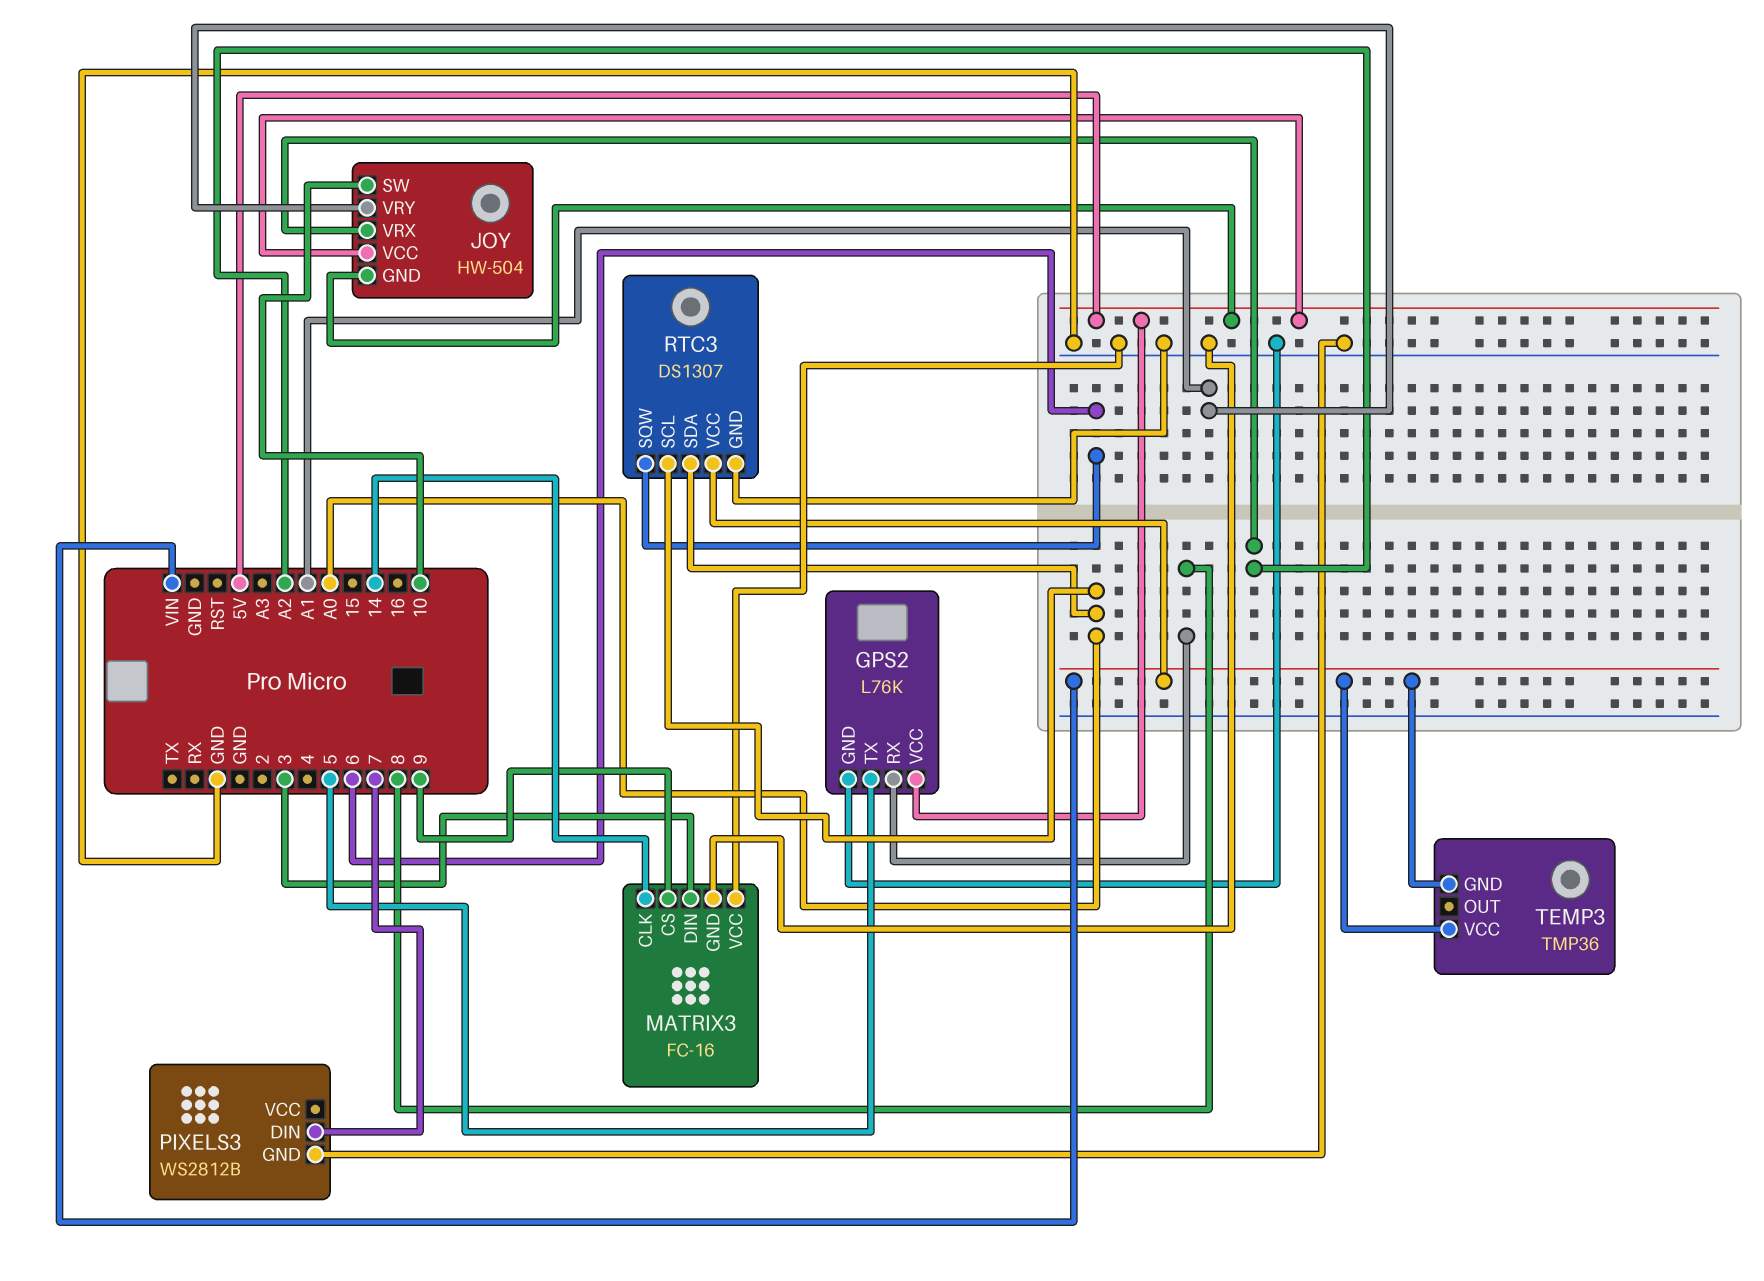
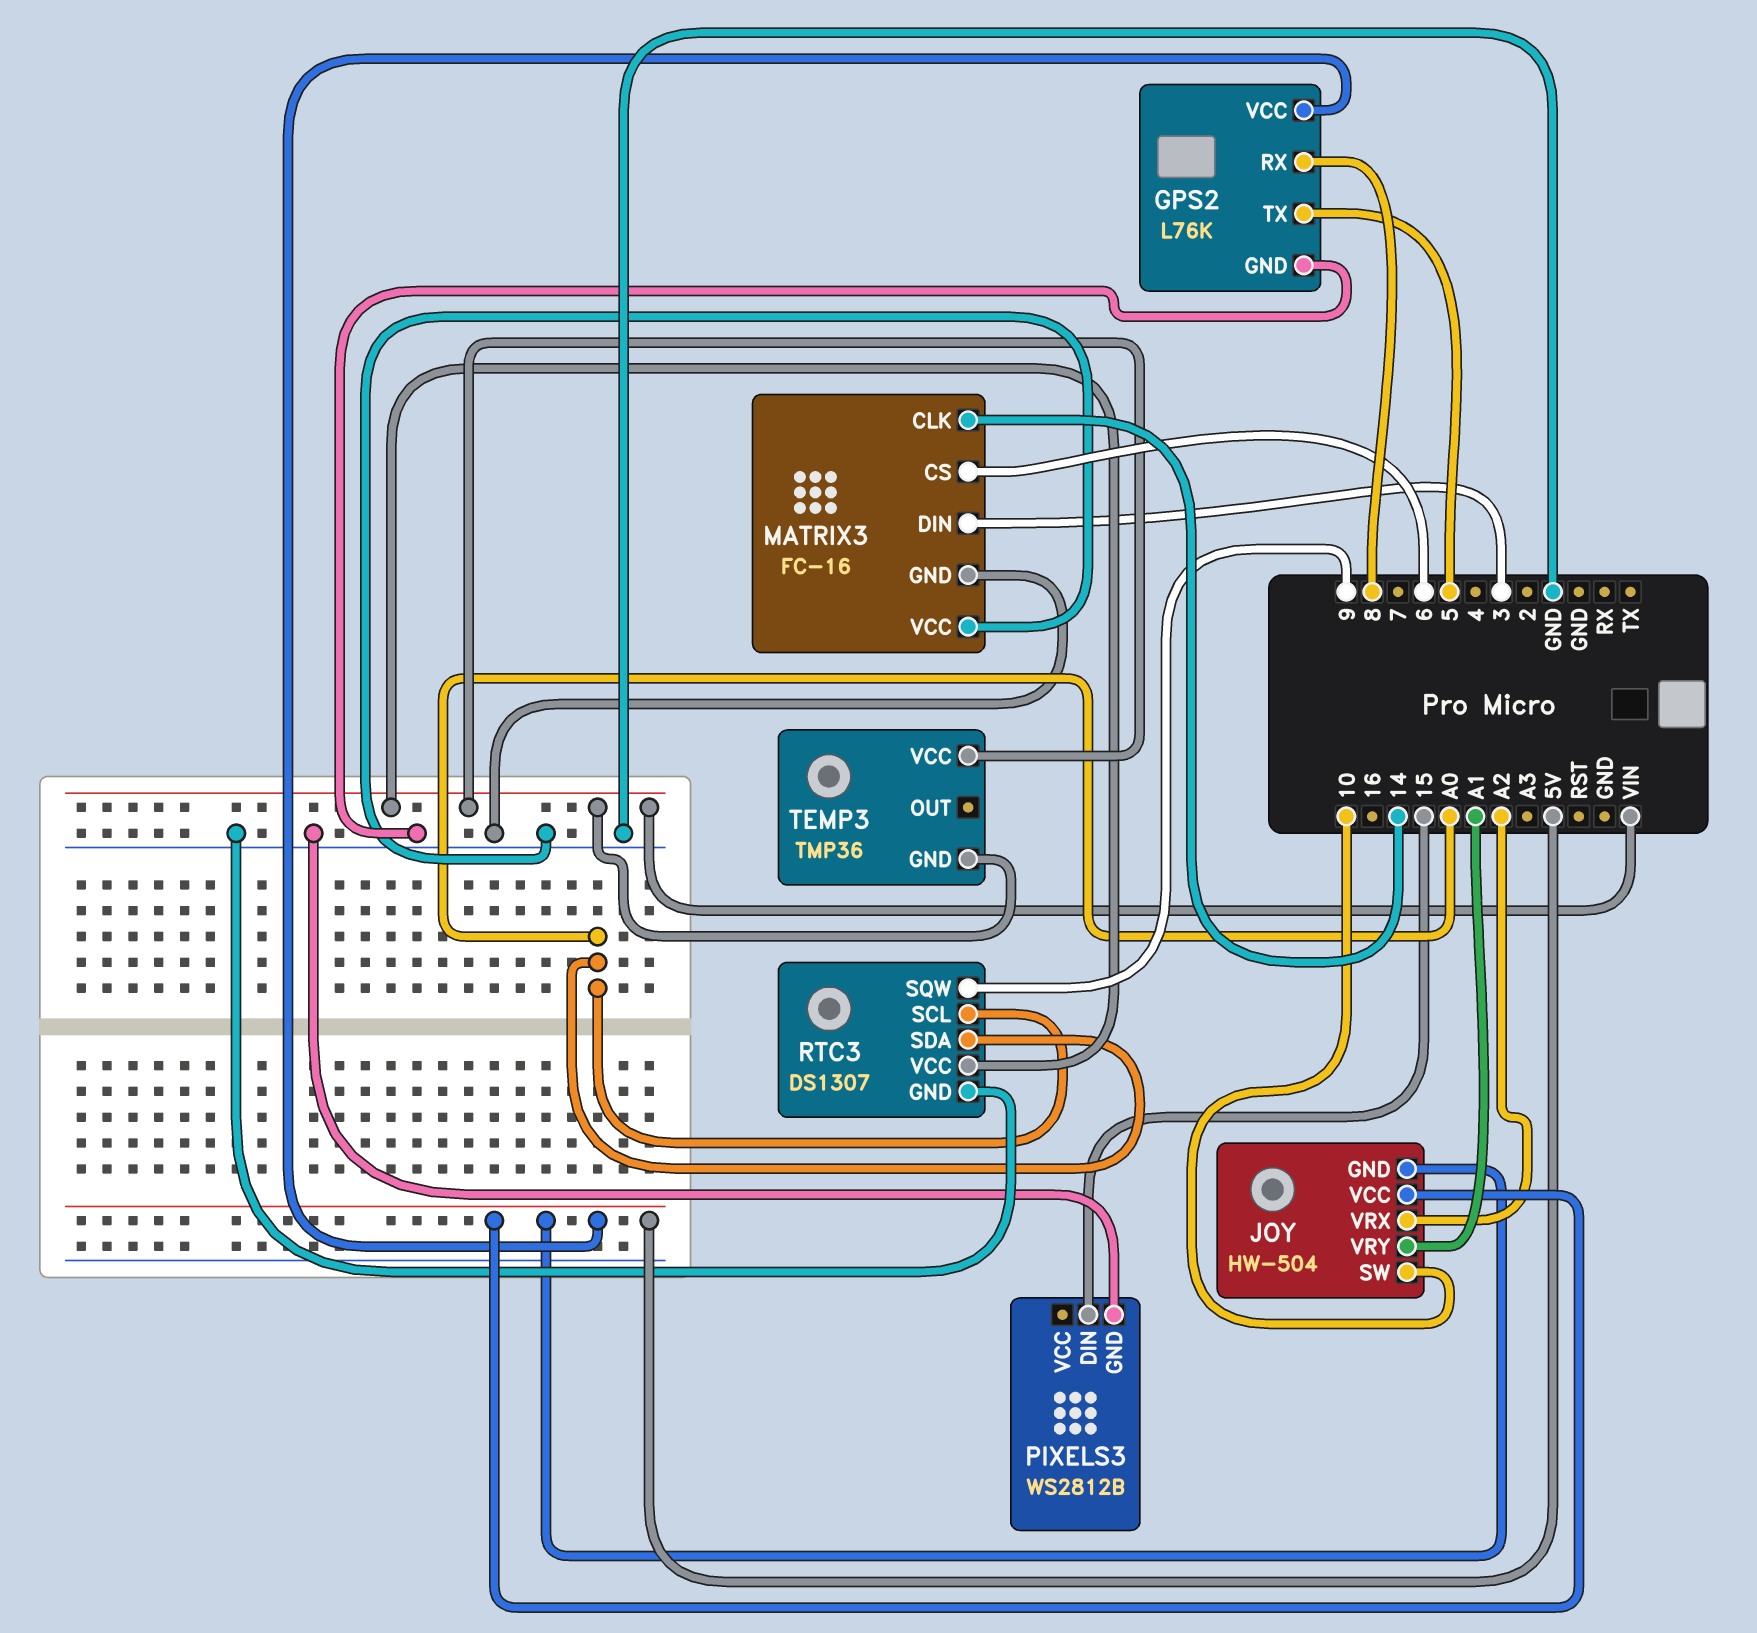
MATRIX3 pin CS: 9 -> 6
PIXELS3 pin DIN: 7 -> 15
RTC3 pin SQW: 6 -> 9

